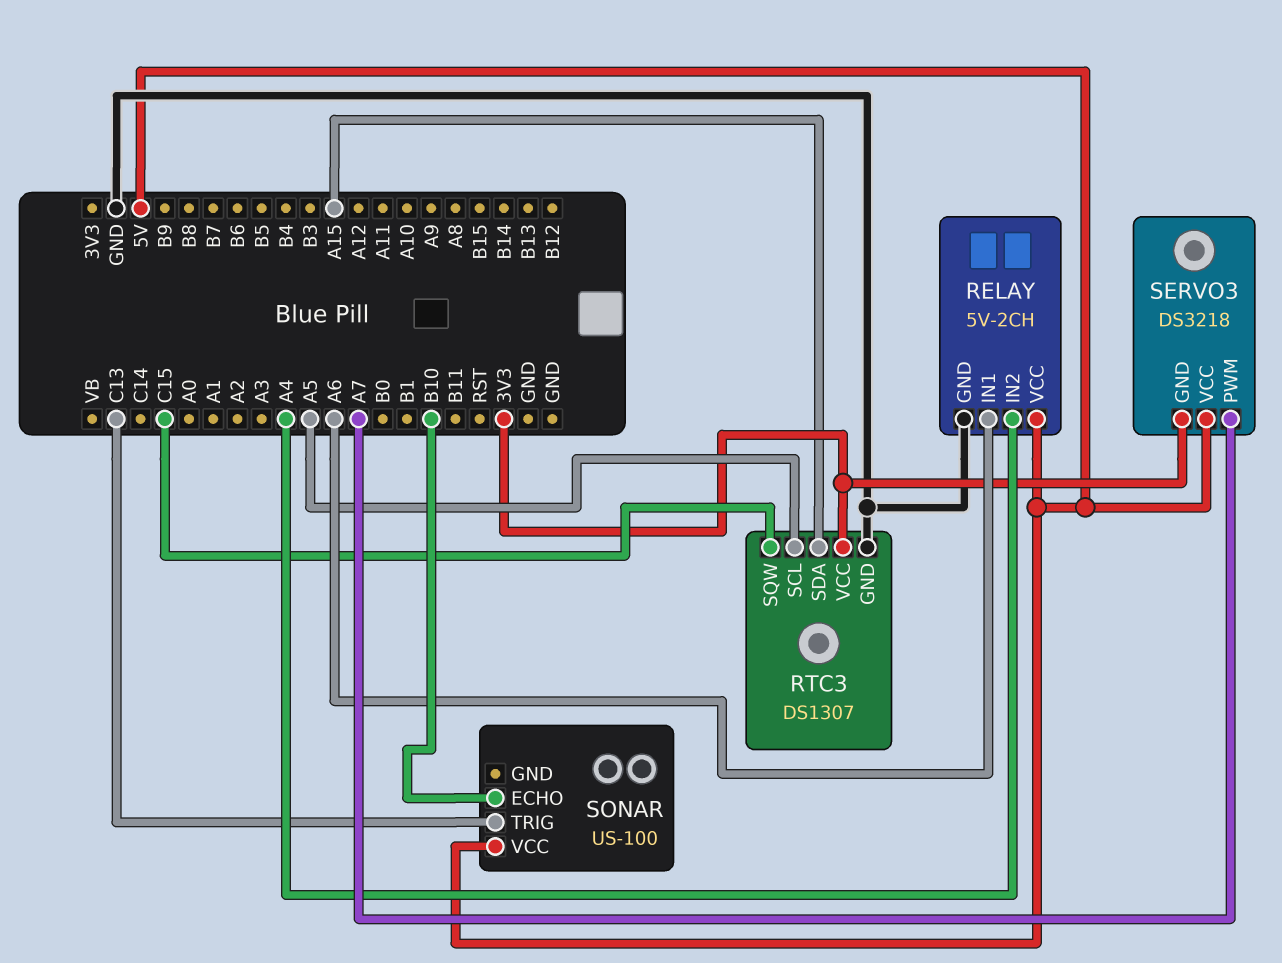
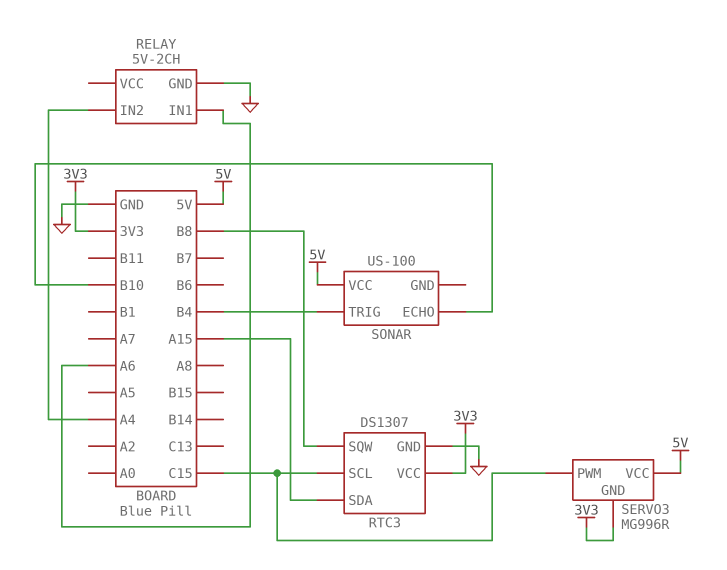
RELAY pin VCC: 5V -> none
RTC3 pin SCL: A5 -> C15
RTC3 pin SQW: C15 -> B8
SERVO3: DS3218 -> MG996R
SERVO3 pin PWM: A7 -> C15
SONAR pin TRIG: C13 -> B4

